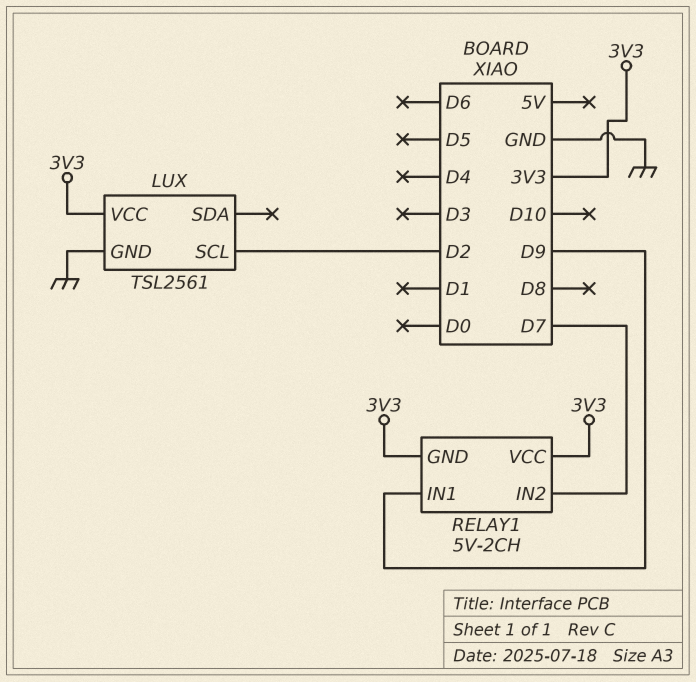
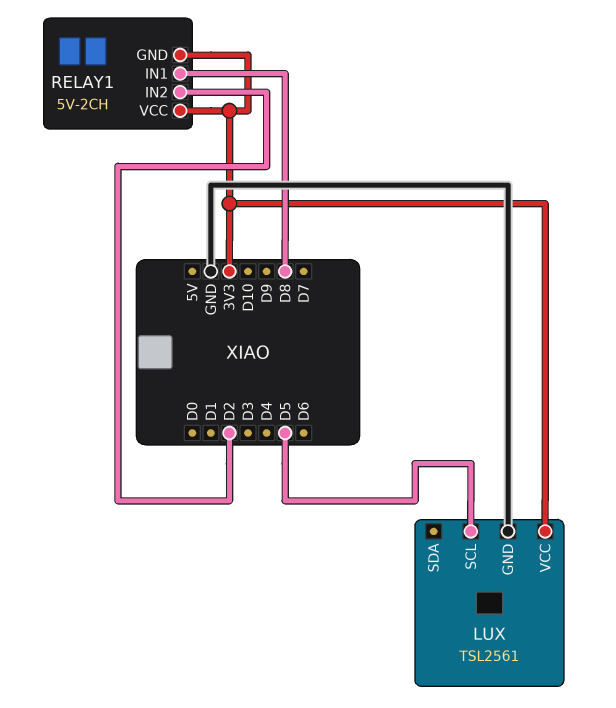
LUX pin SCL: D2 -> D5
RELAY1 pin IN1: D9 -> D8
RELAY1 pin IN2: D7 -> D2

